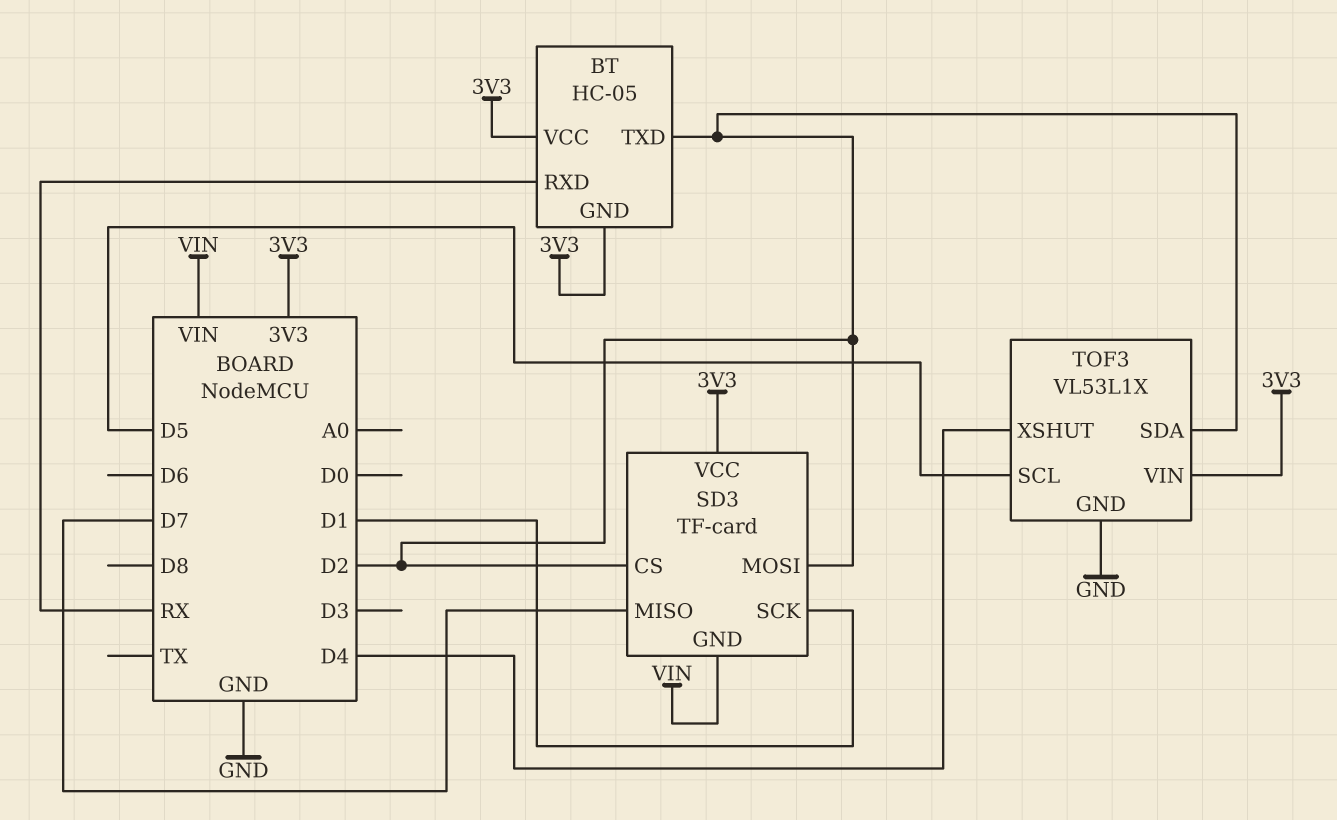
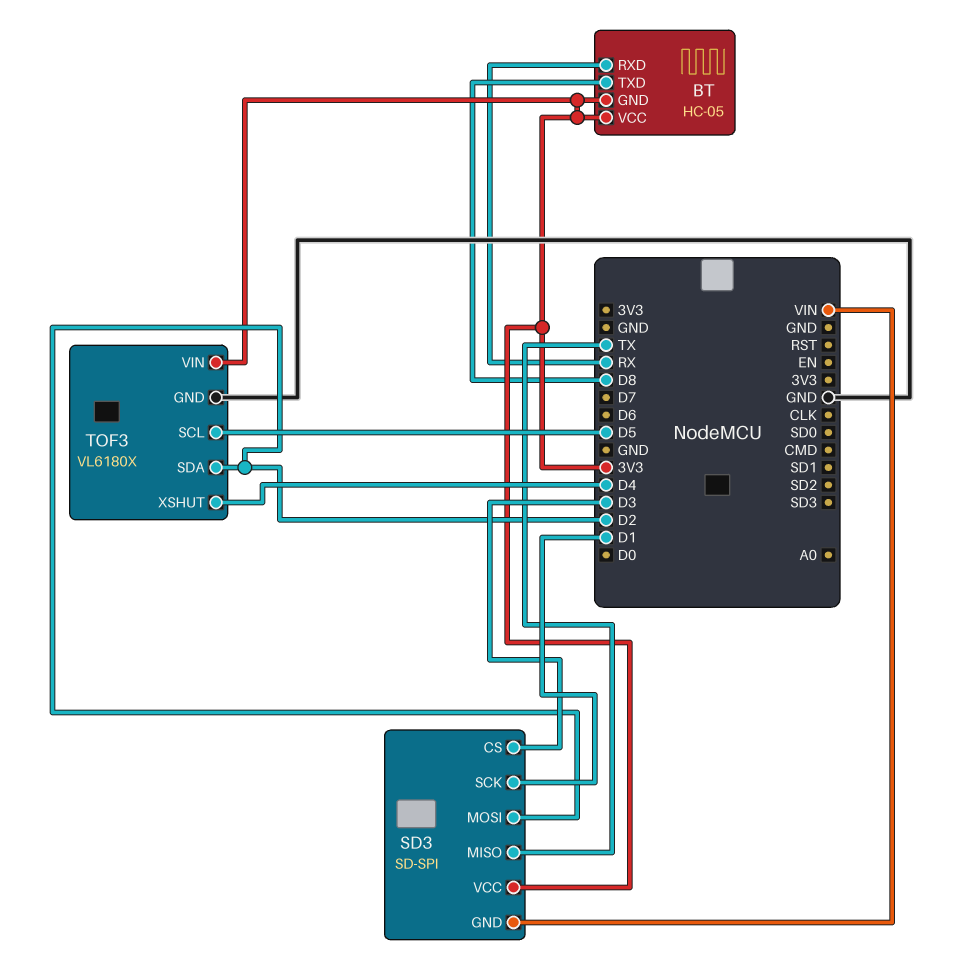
BT pin TXD: D2 -> D8
SD3: TF-card -> SD-SPI
SD3 pin CS: D2 -> D3
SD3 pin MISO: D7 -> TX
TOF3: VL53L1X -> VL6180X

